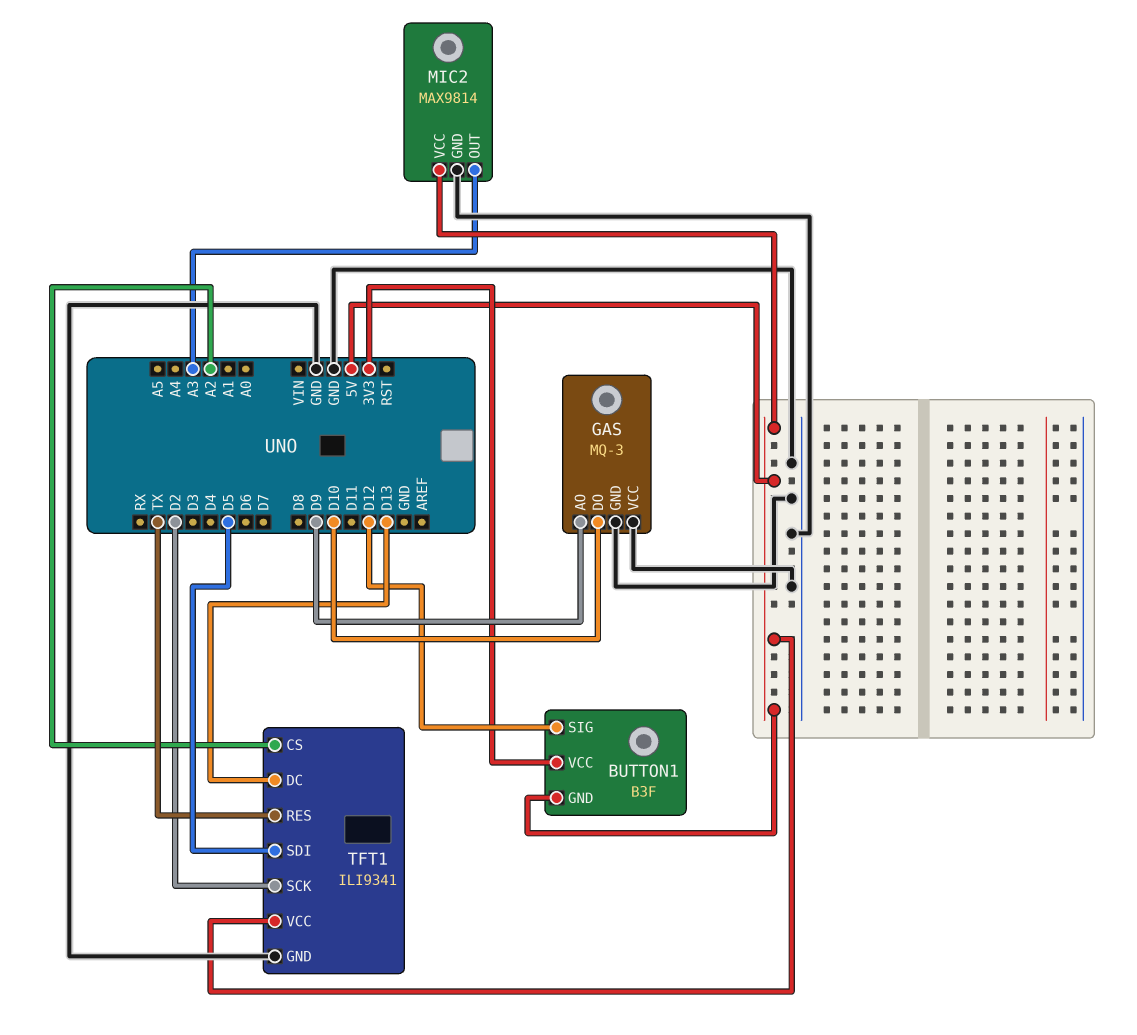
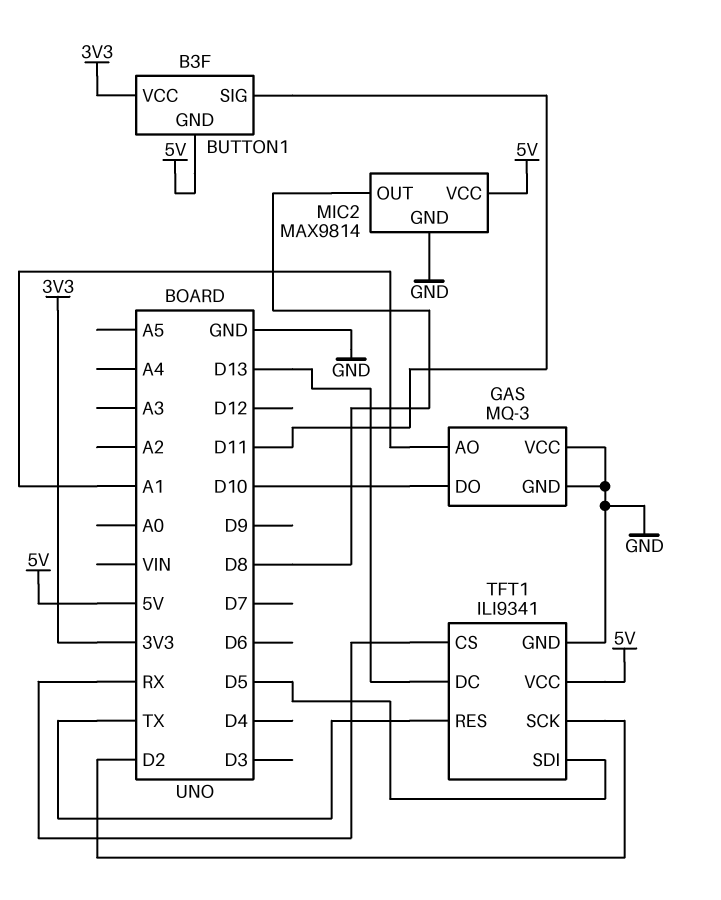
BUTTON1 pin SIG: D12 -> D11
GAS pin AO: D9 -> A1
MIC2 pin OUT: A3 -> D8
TFT1 pin CS: A2 -> RX

